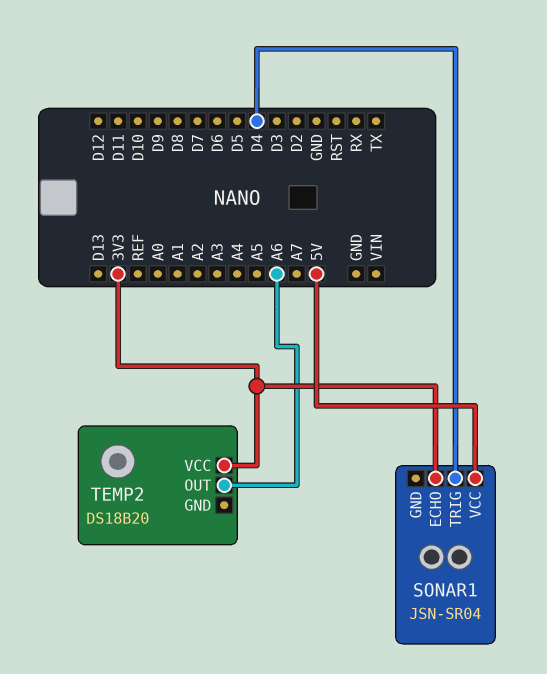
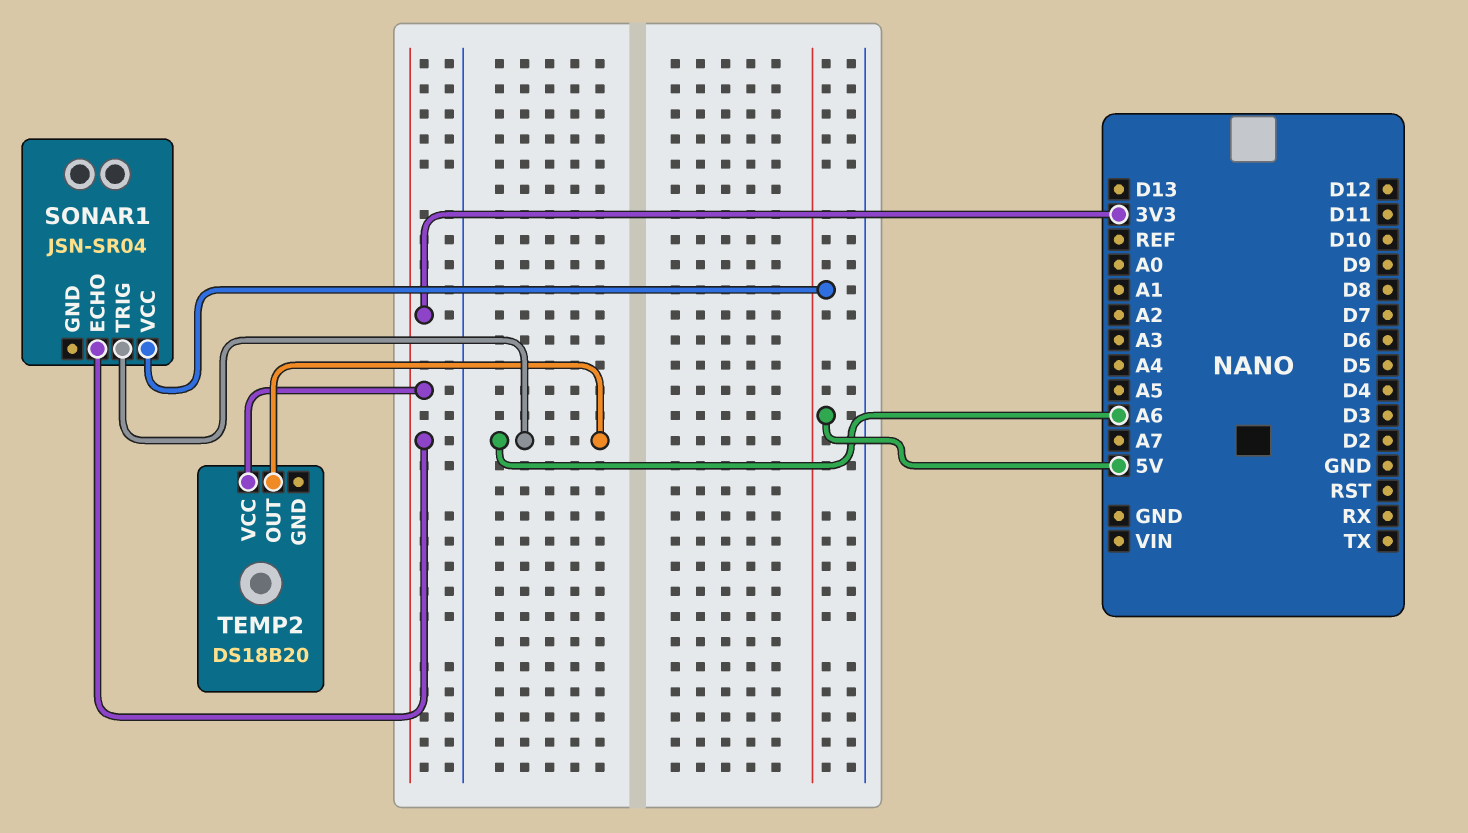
SONAR1 pin TRIG: D4 -> A6

